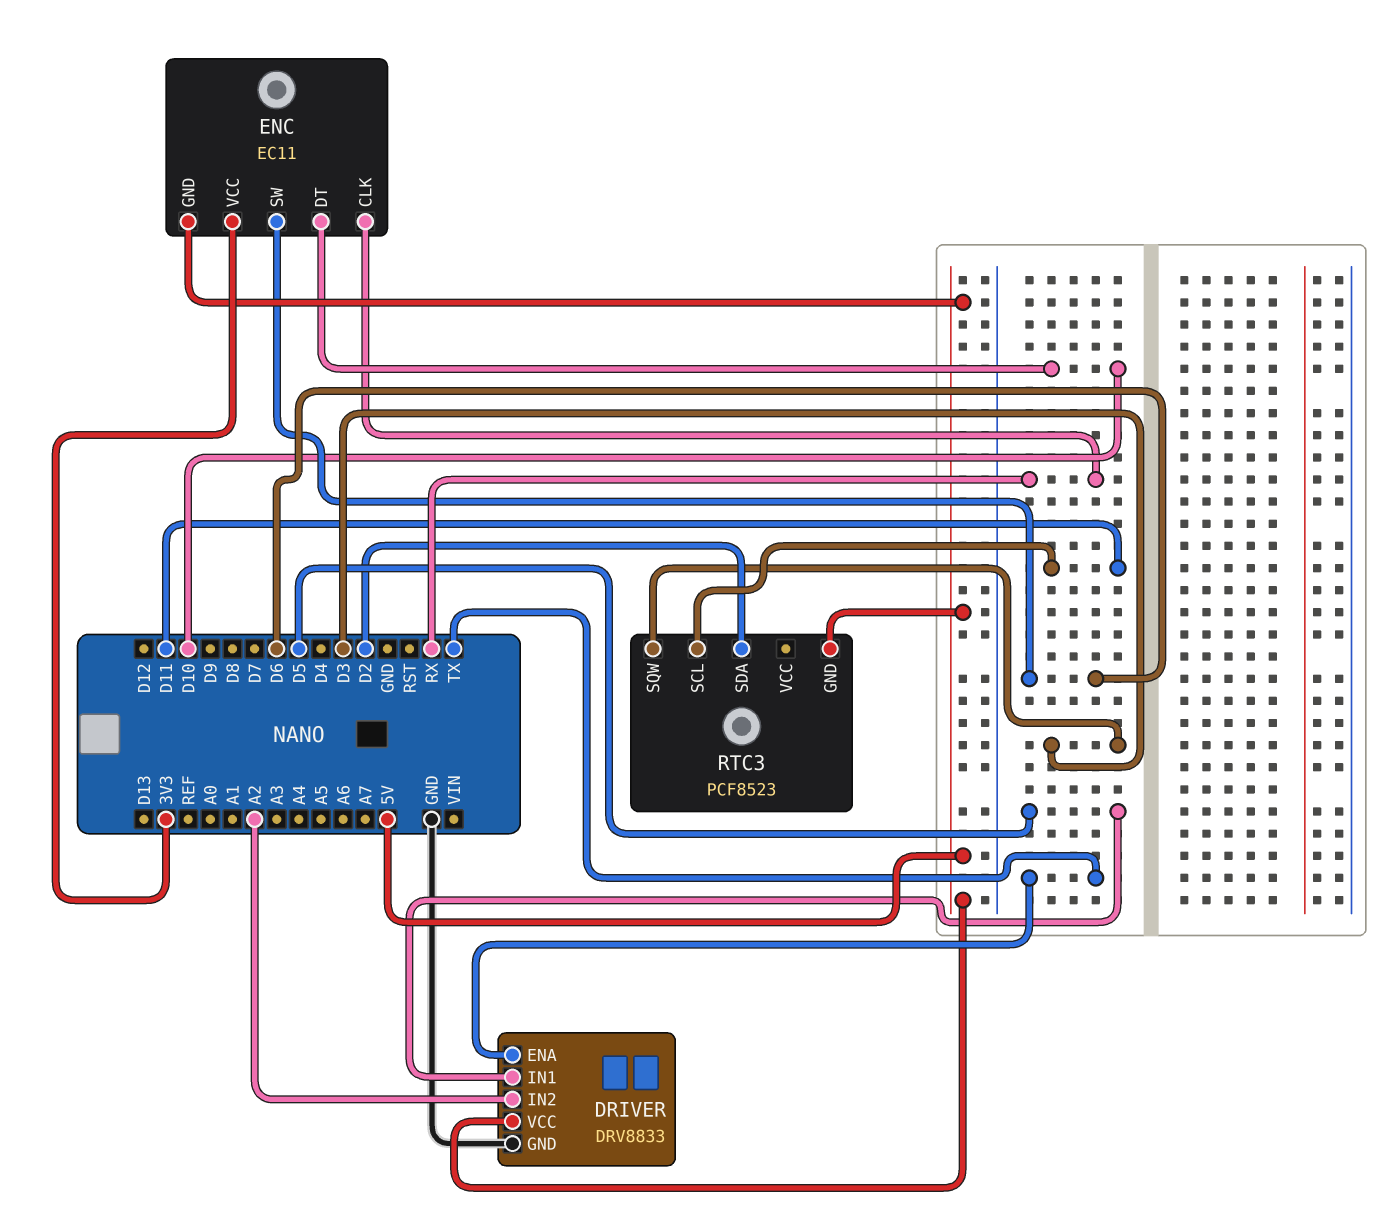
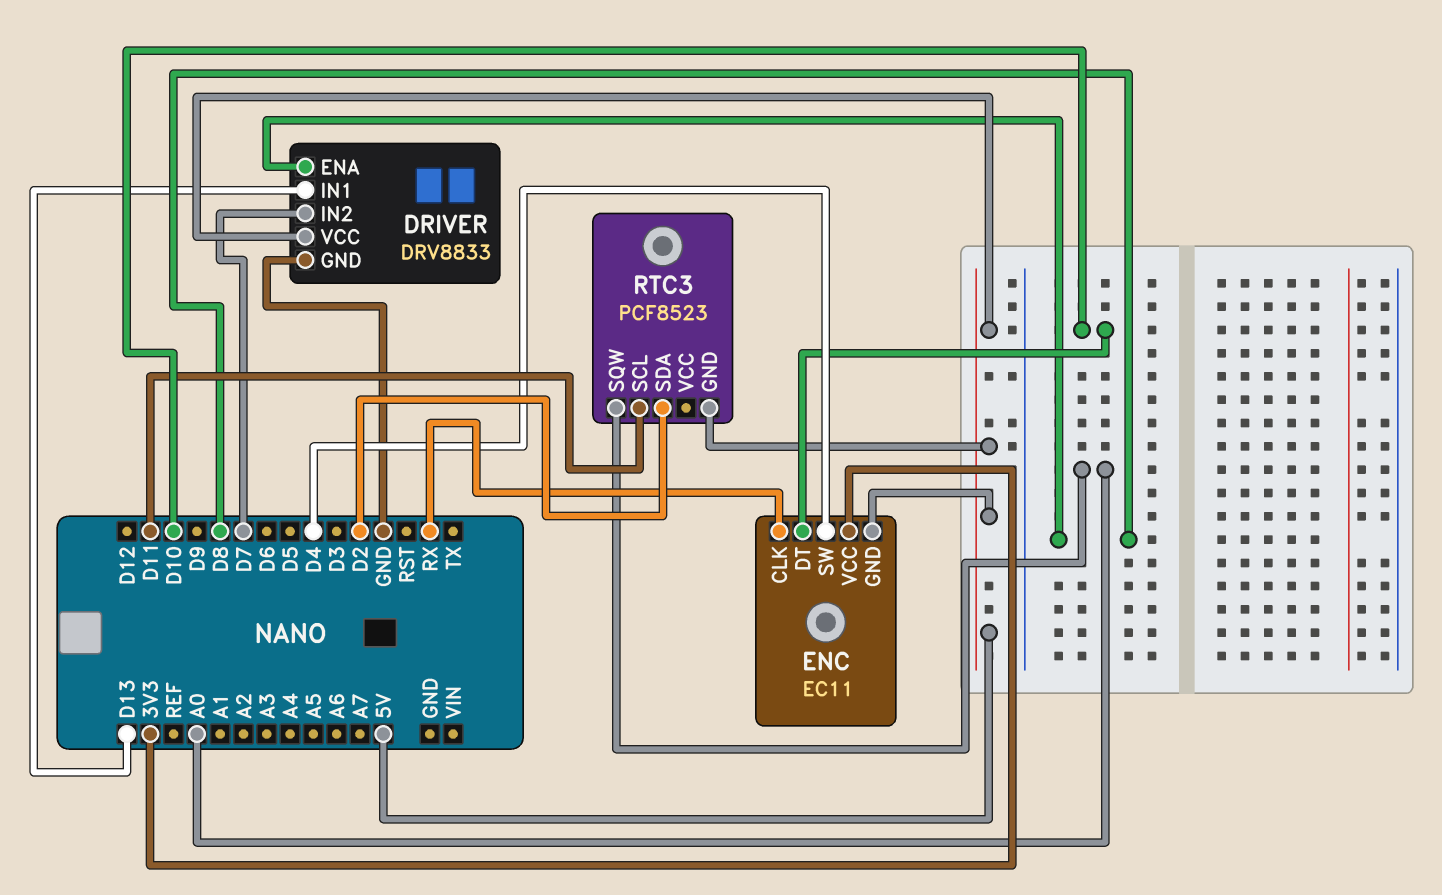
DRIVER pin ENA: TX -> D8
DRIVER pin IN1: D5 -> D13
DRIVER pin IN2: A2 -> D7
ENC pin SW: D6 -> D4
RTC3 pin SQW: D3 -> A0

